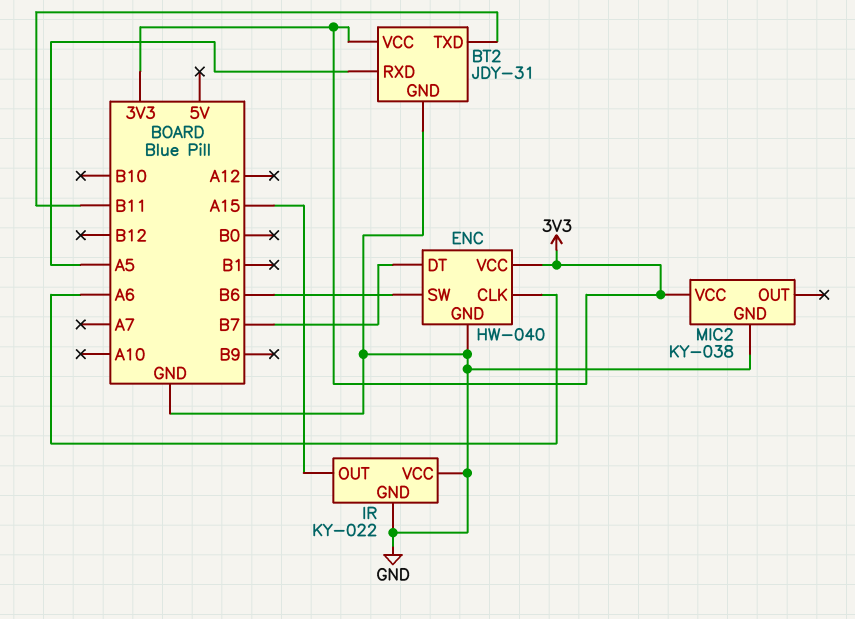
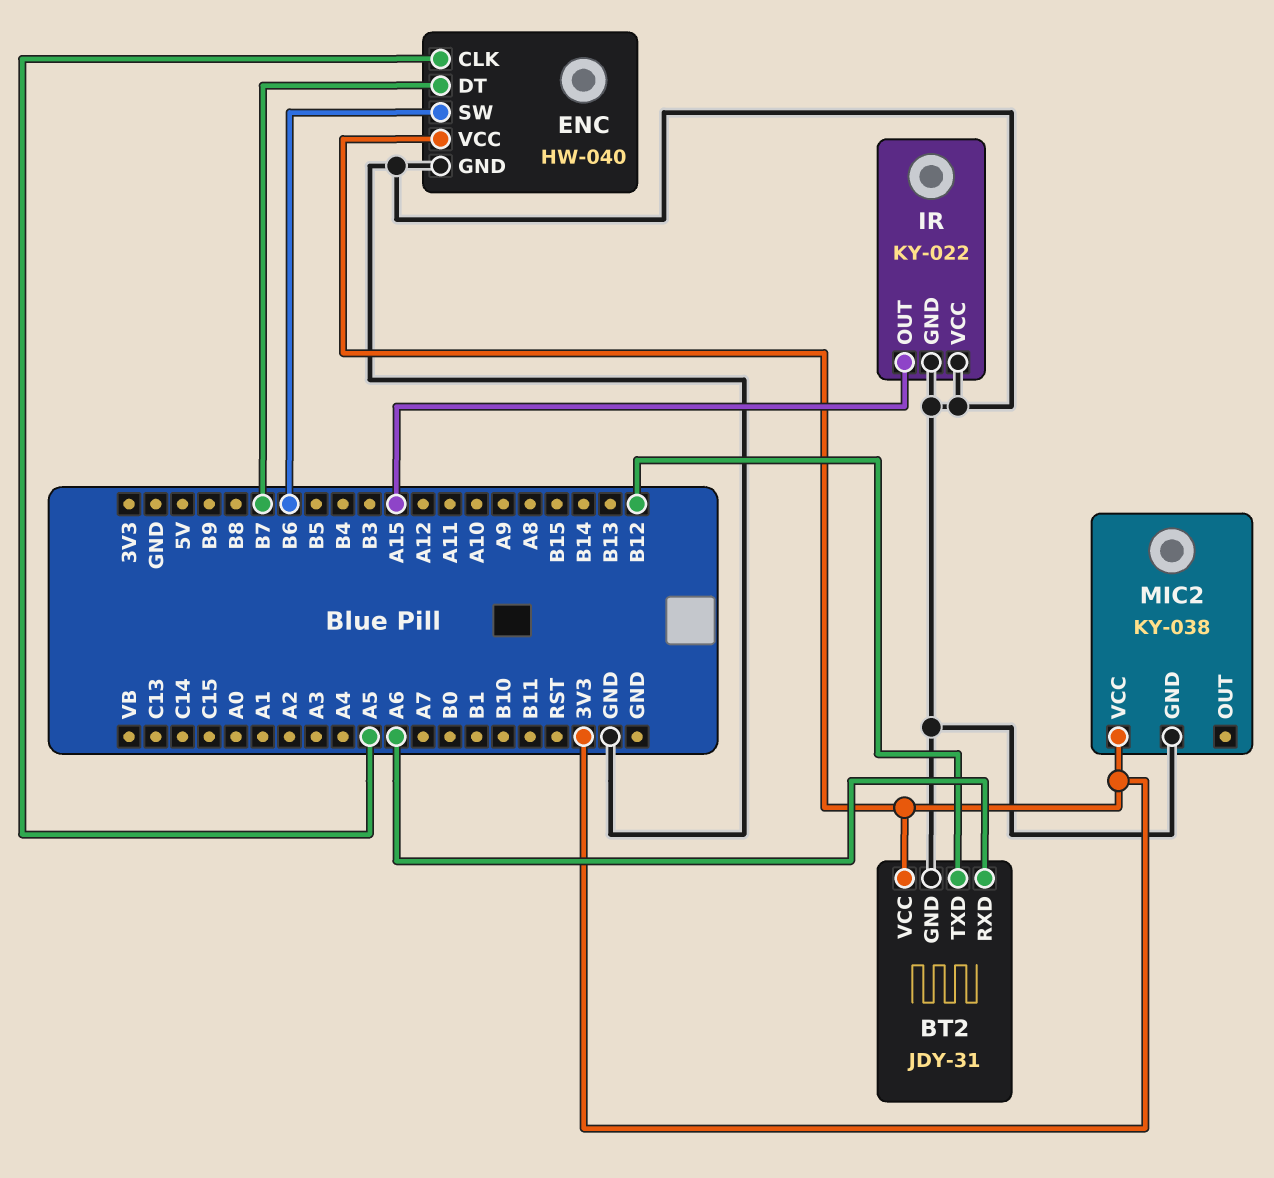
BT2 pin RXD: A5 -> A6
BT2 pin TXD: B11 -> B12
ENC pin CLK: A6 -> A5

